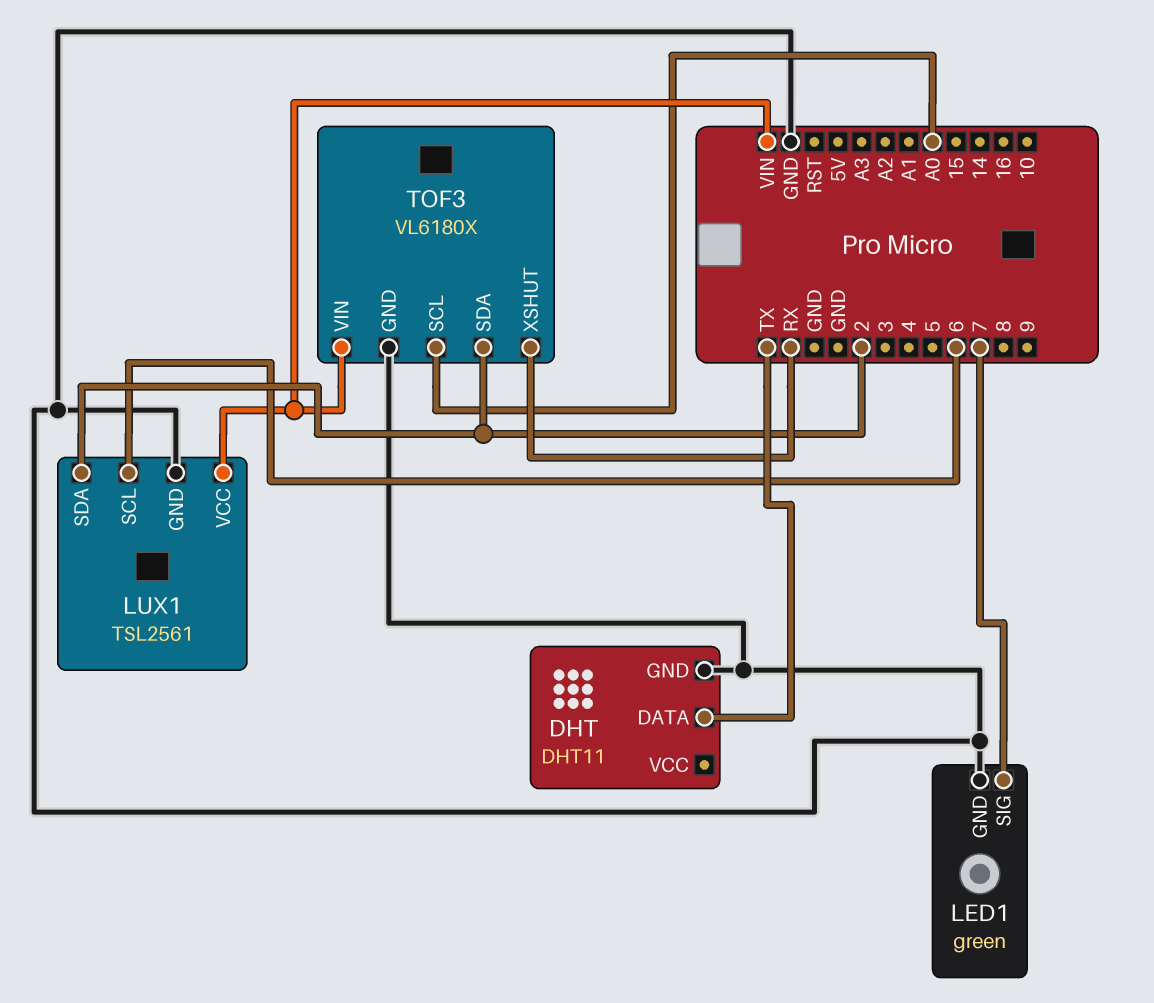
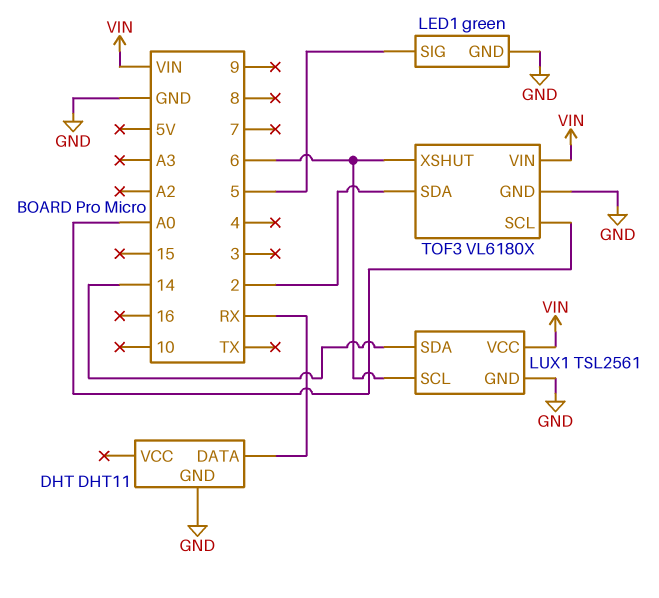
DHT pin DATA: TX -> RX
LED1 pin SIG: 7 -> 5
LUX1 pin SDA: 2 -> 14
TOF3 pin XSHUT: RX -> 6

